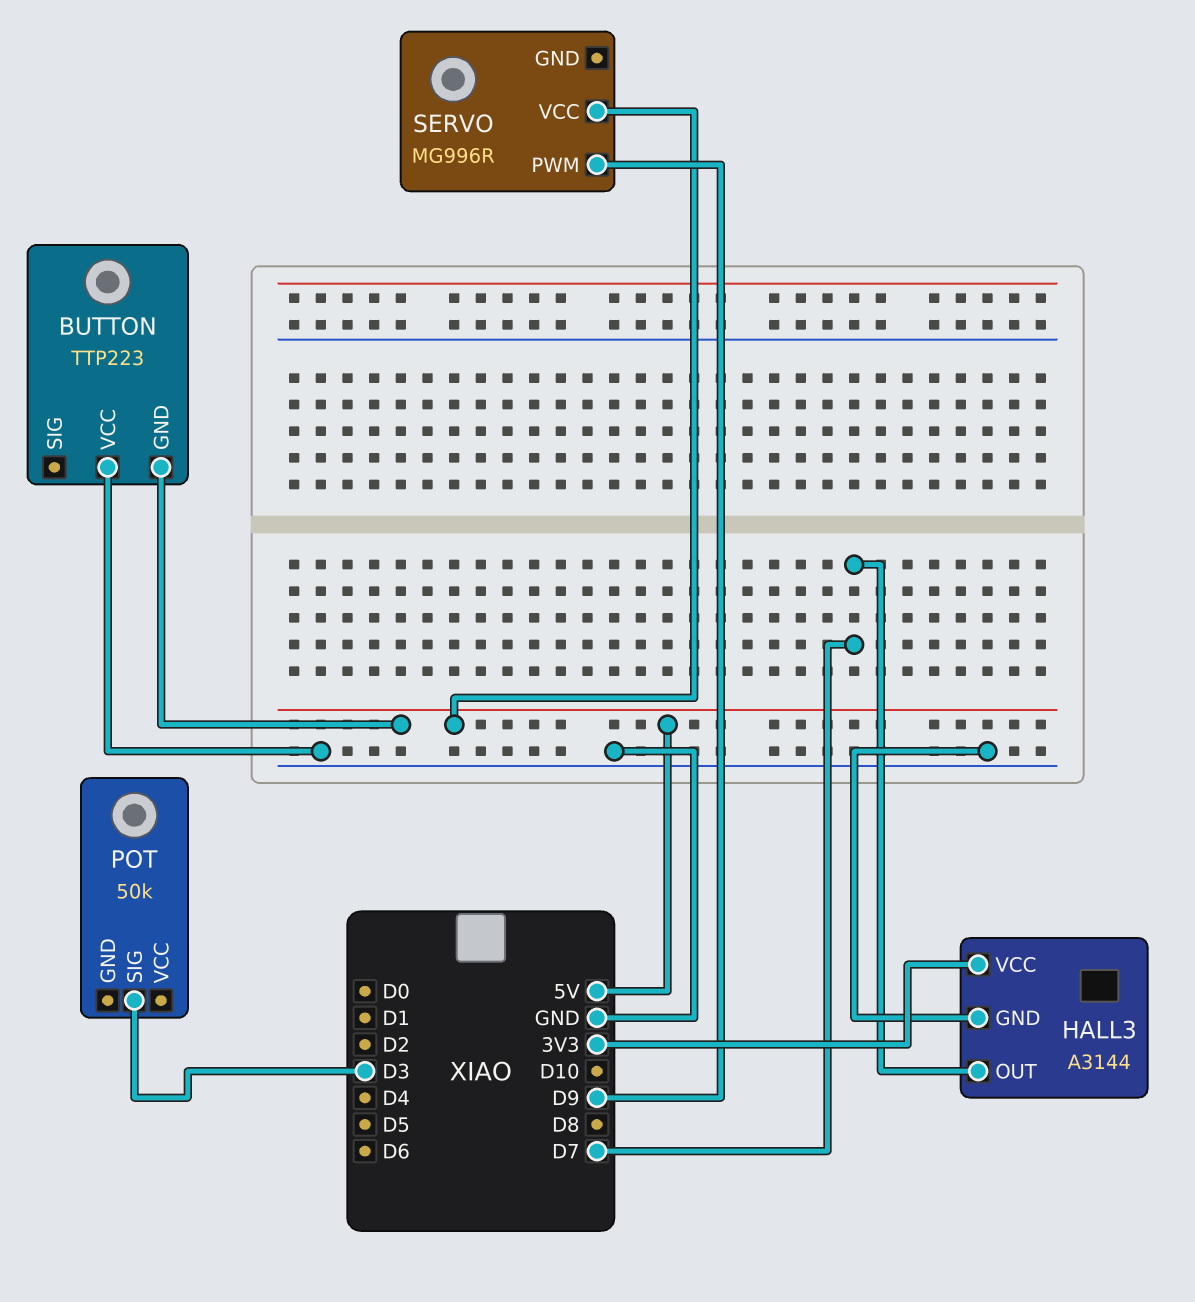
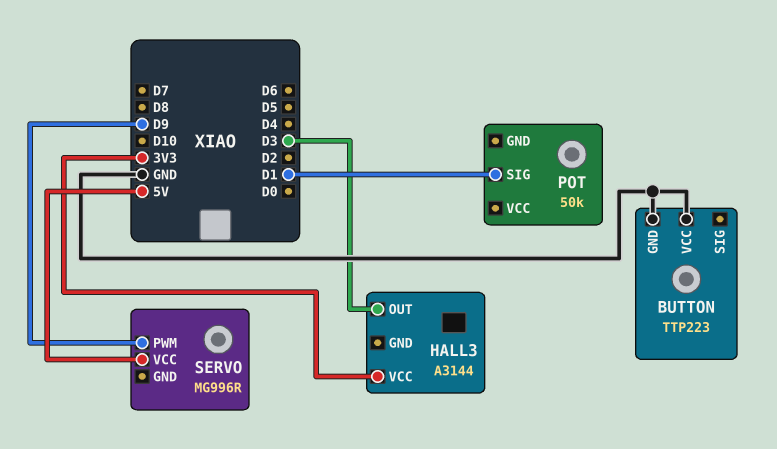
BUTTON pin GND: 5V -> GND
HALL3 pin GND: GND -> none
HALL3 pin OUT: D7 -> D3
POT pin SIG: D3 -> D1

